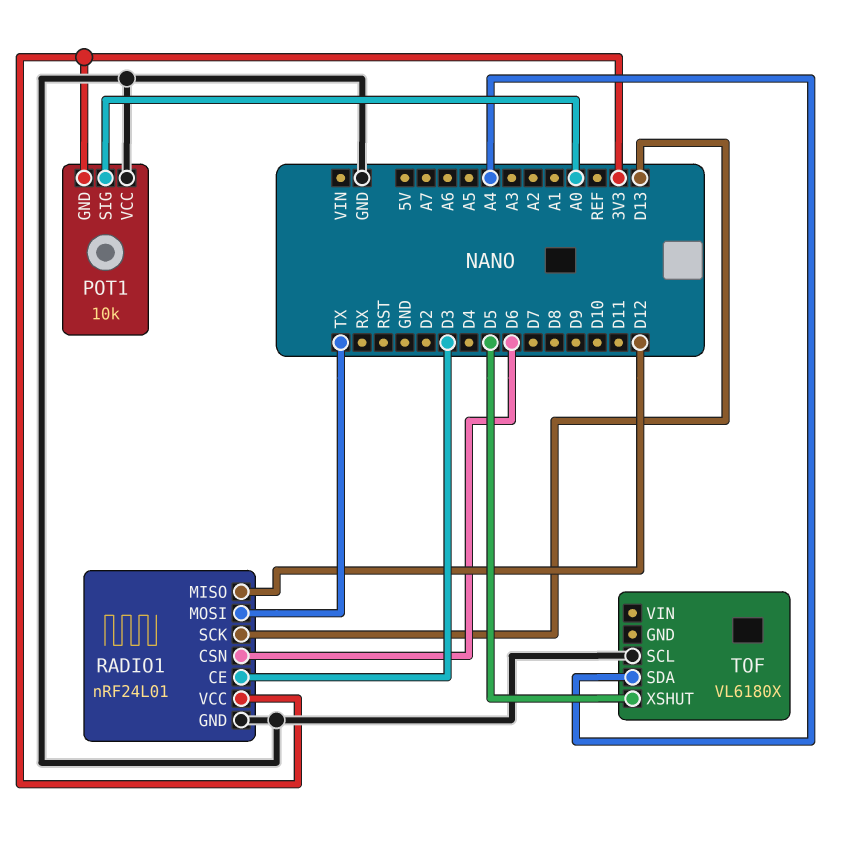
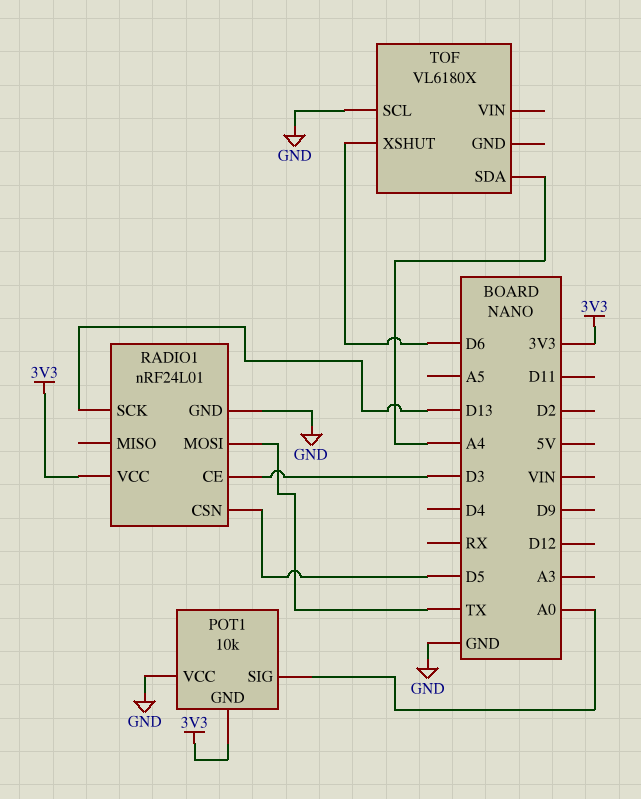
RADIO1 pin CSN: D6 -> D5
RADIO1 pin MISO: D12 -> none
TOF pin XSHUT: D5 -> D6

